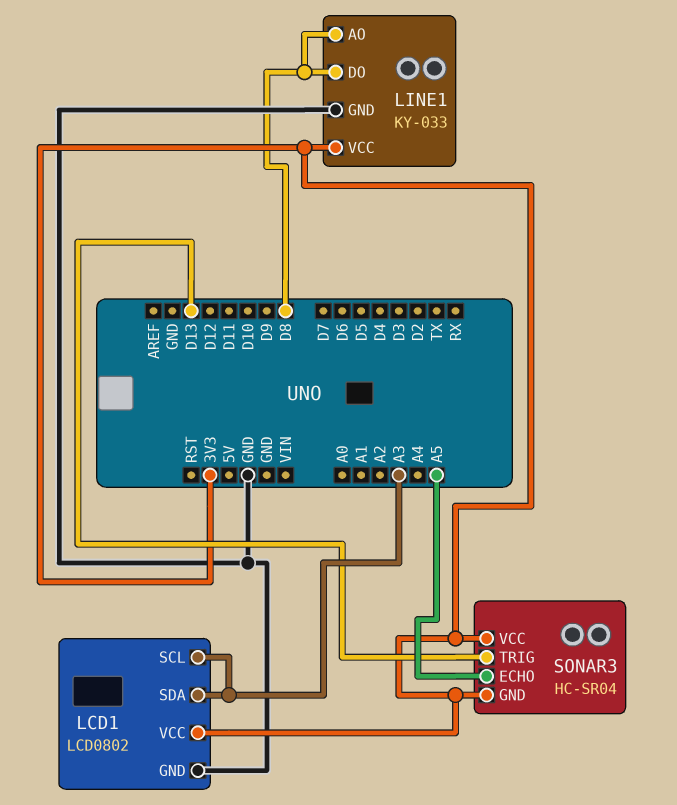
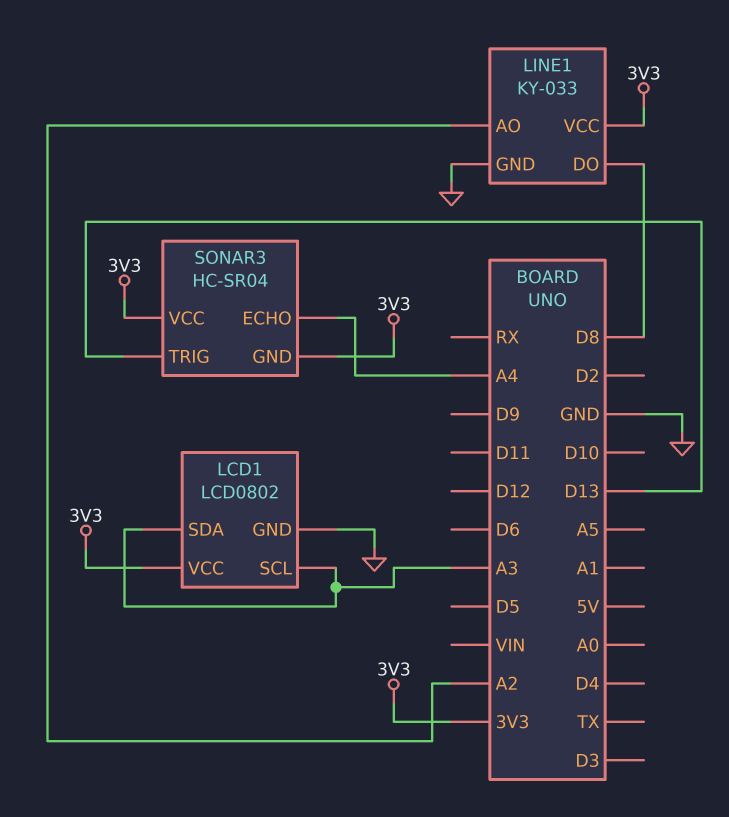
LINE1 pin AO: D8 -> A2
SONAR3 pin ECHO: A5 -> A4

